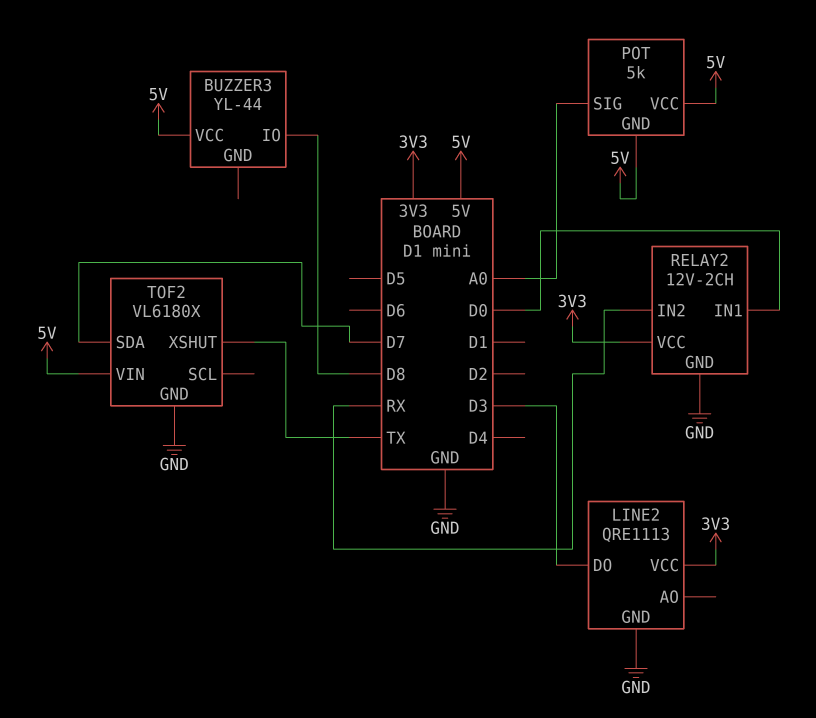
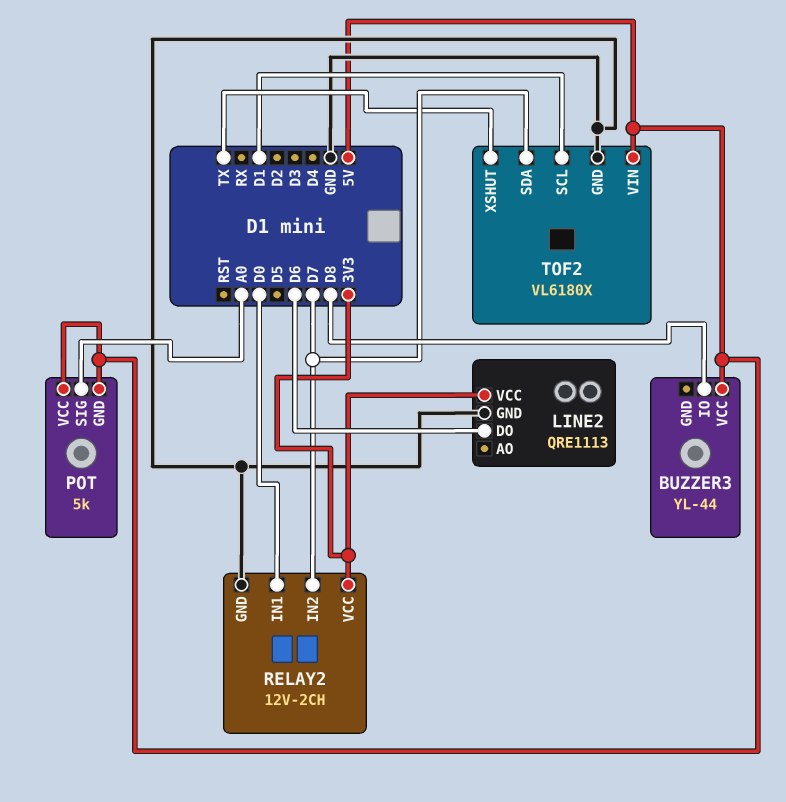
LINE2 pin DO: D3 -> D6
RELAY2 pin IN2: RX -> D7
TOF2 pin SCL: none -> D1

